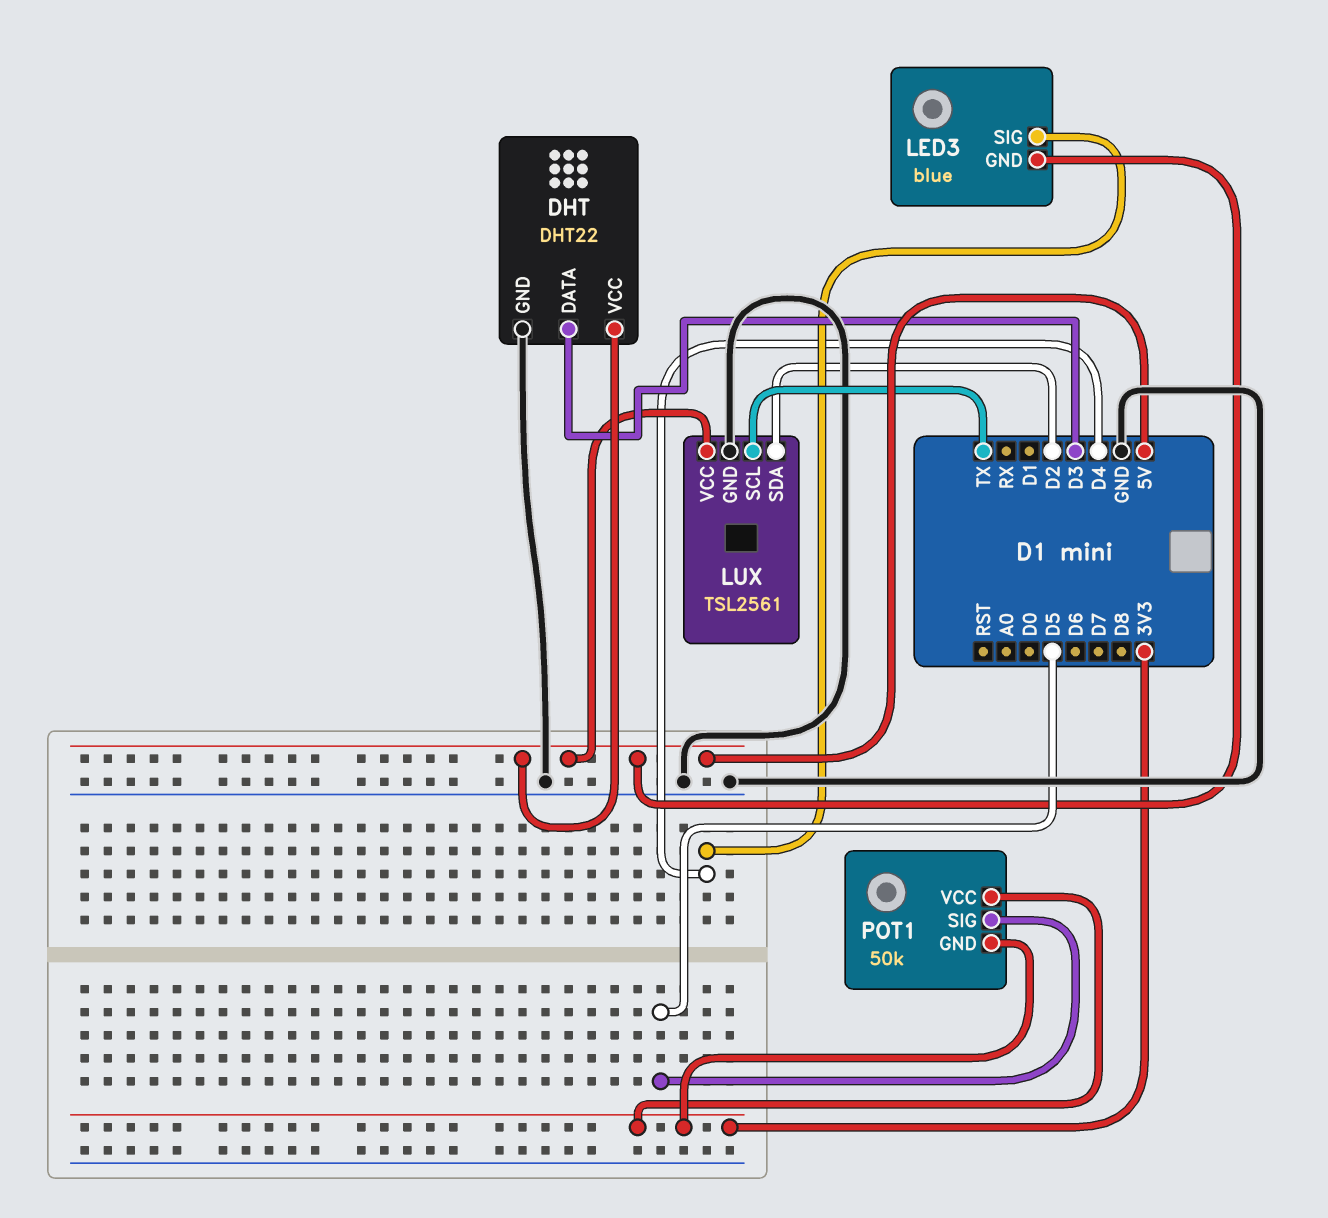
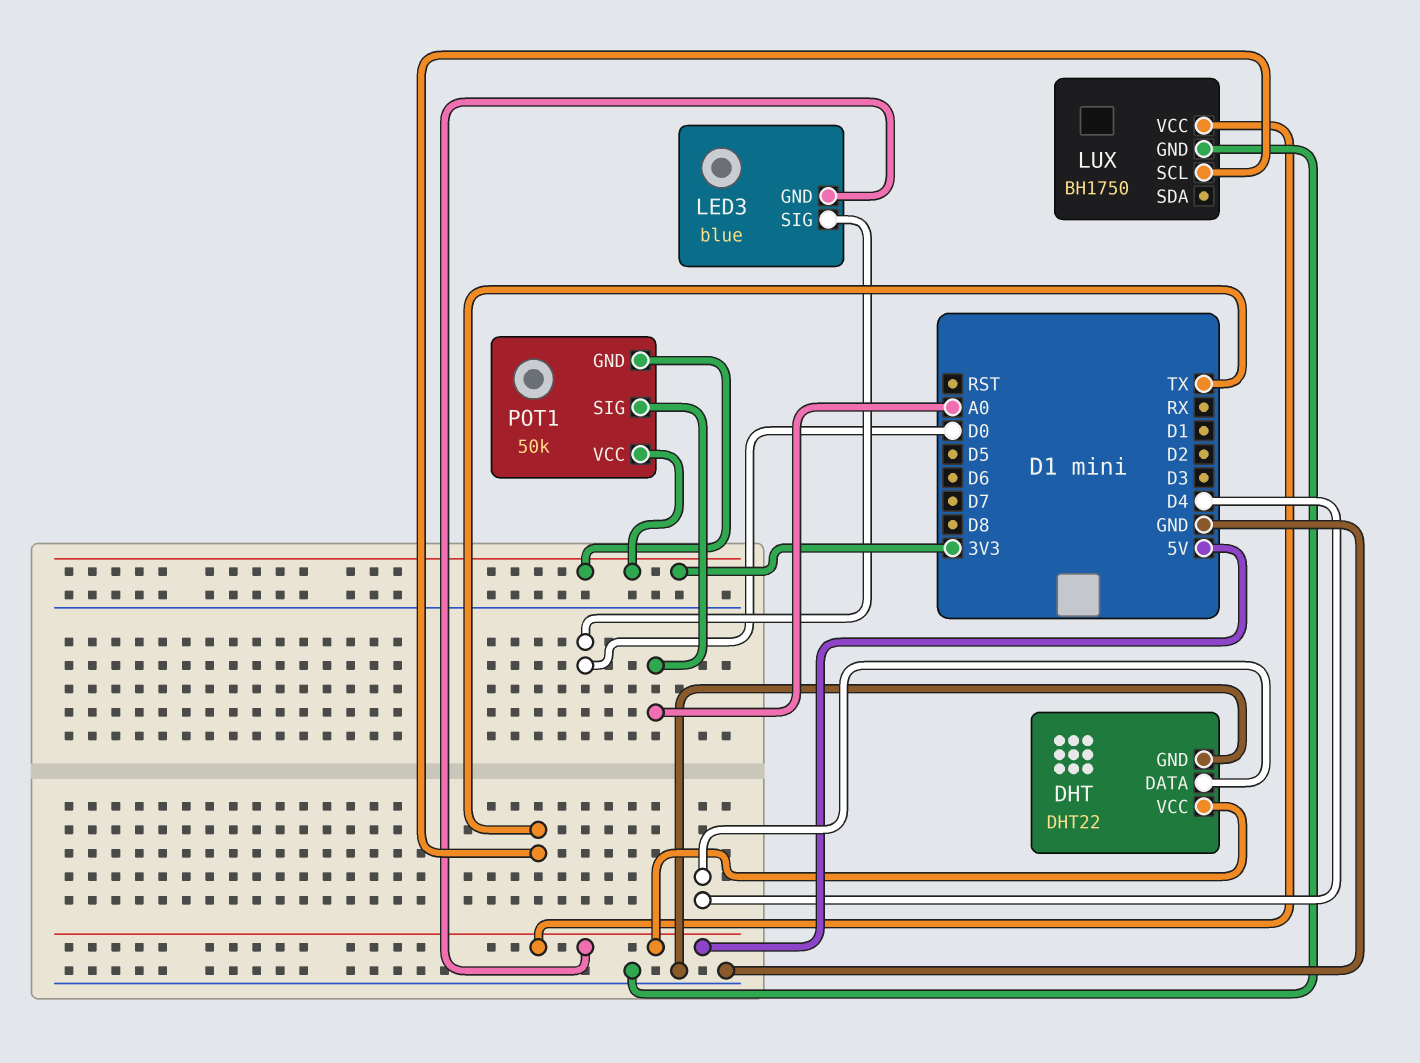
DHT pin DATA: D3 -> D4
LED3 pin SIG: D4 -> D0
LUX: TSL2561 -> BH1750
LUX pin SDA: D2 -> none
POT1 pin SIG: D5 -> A0

